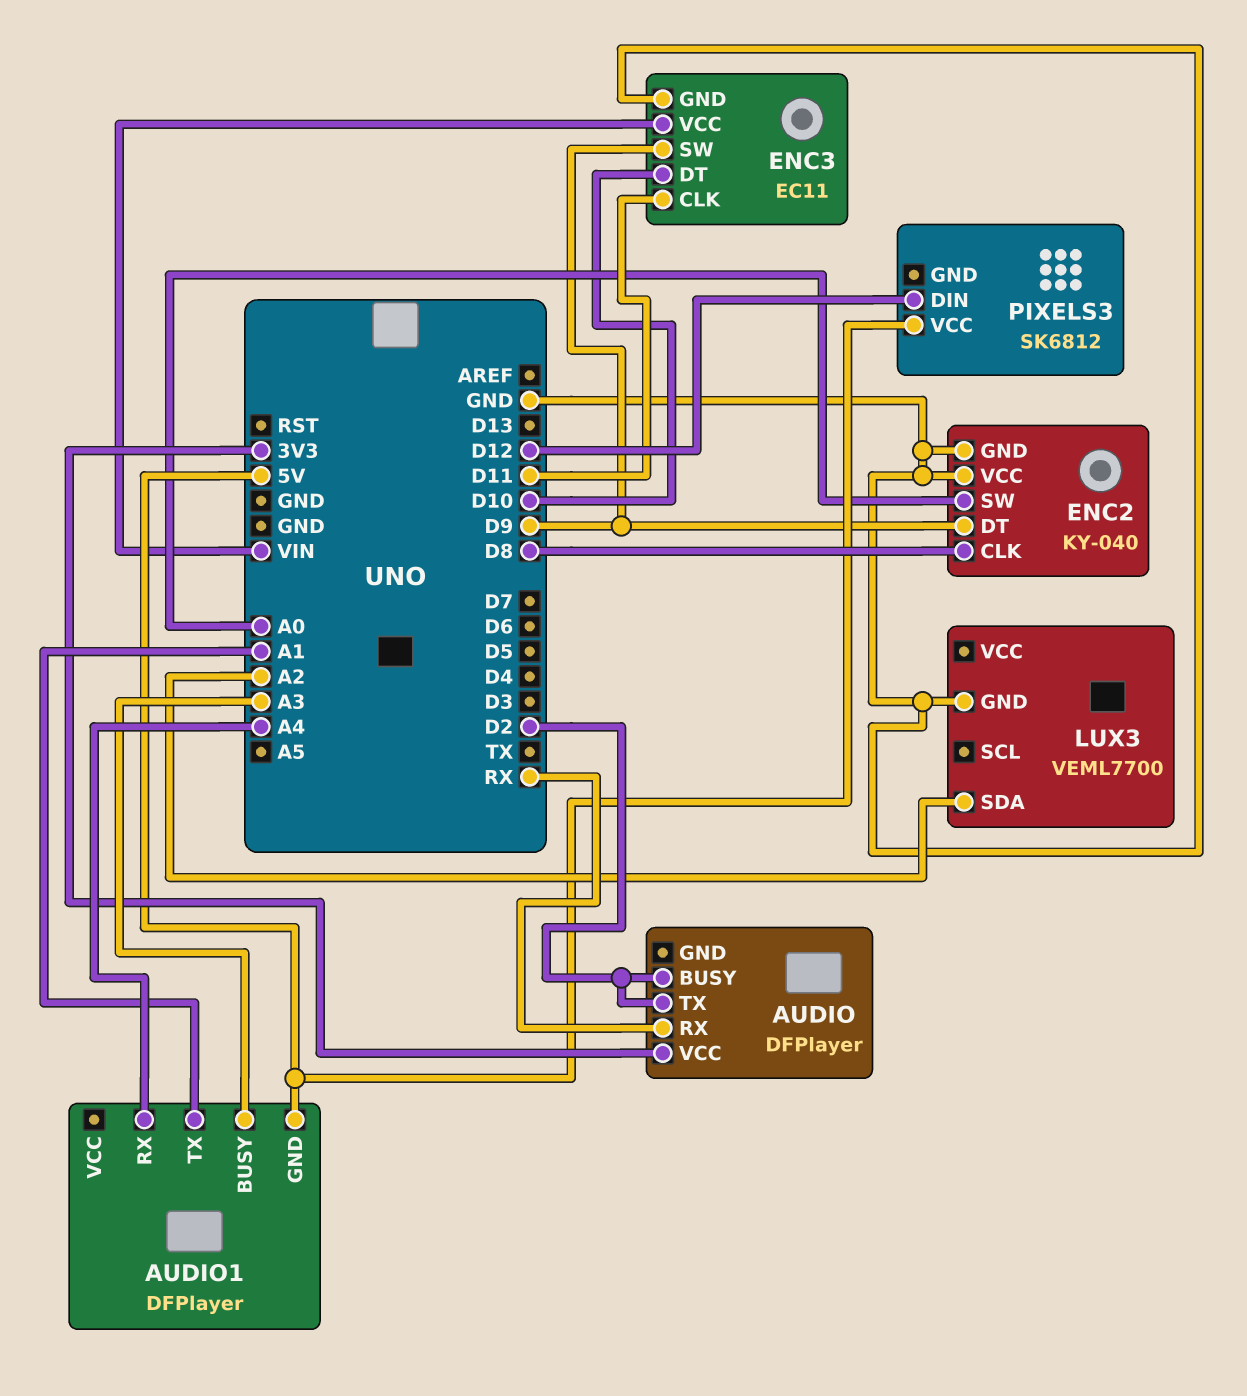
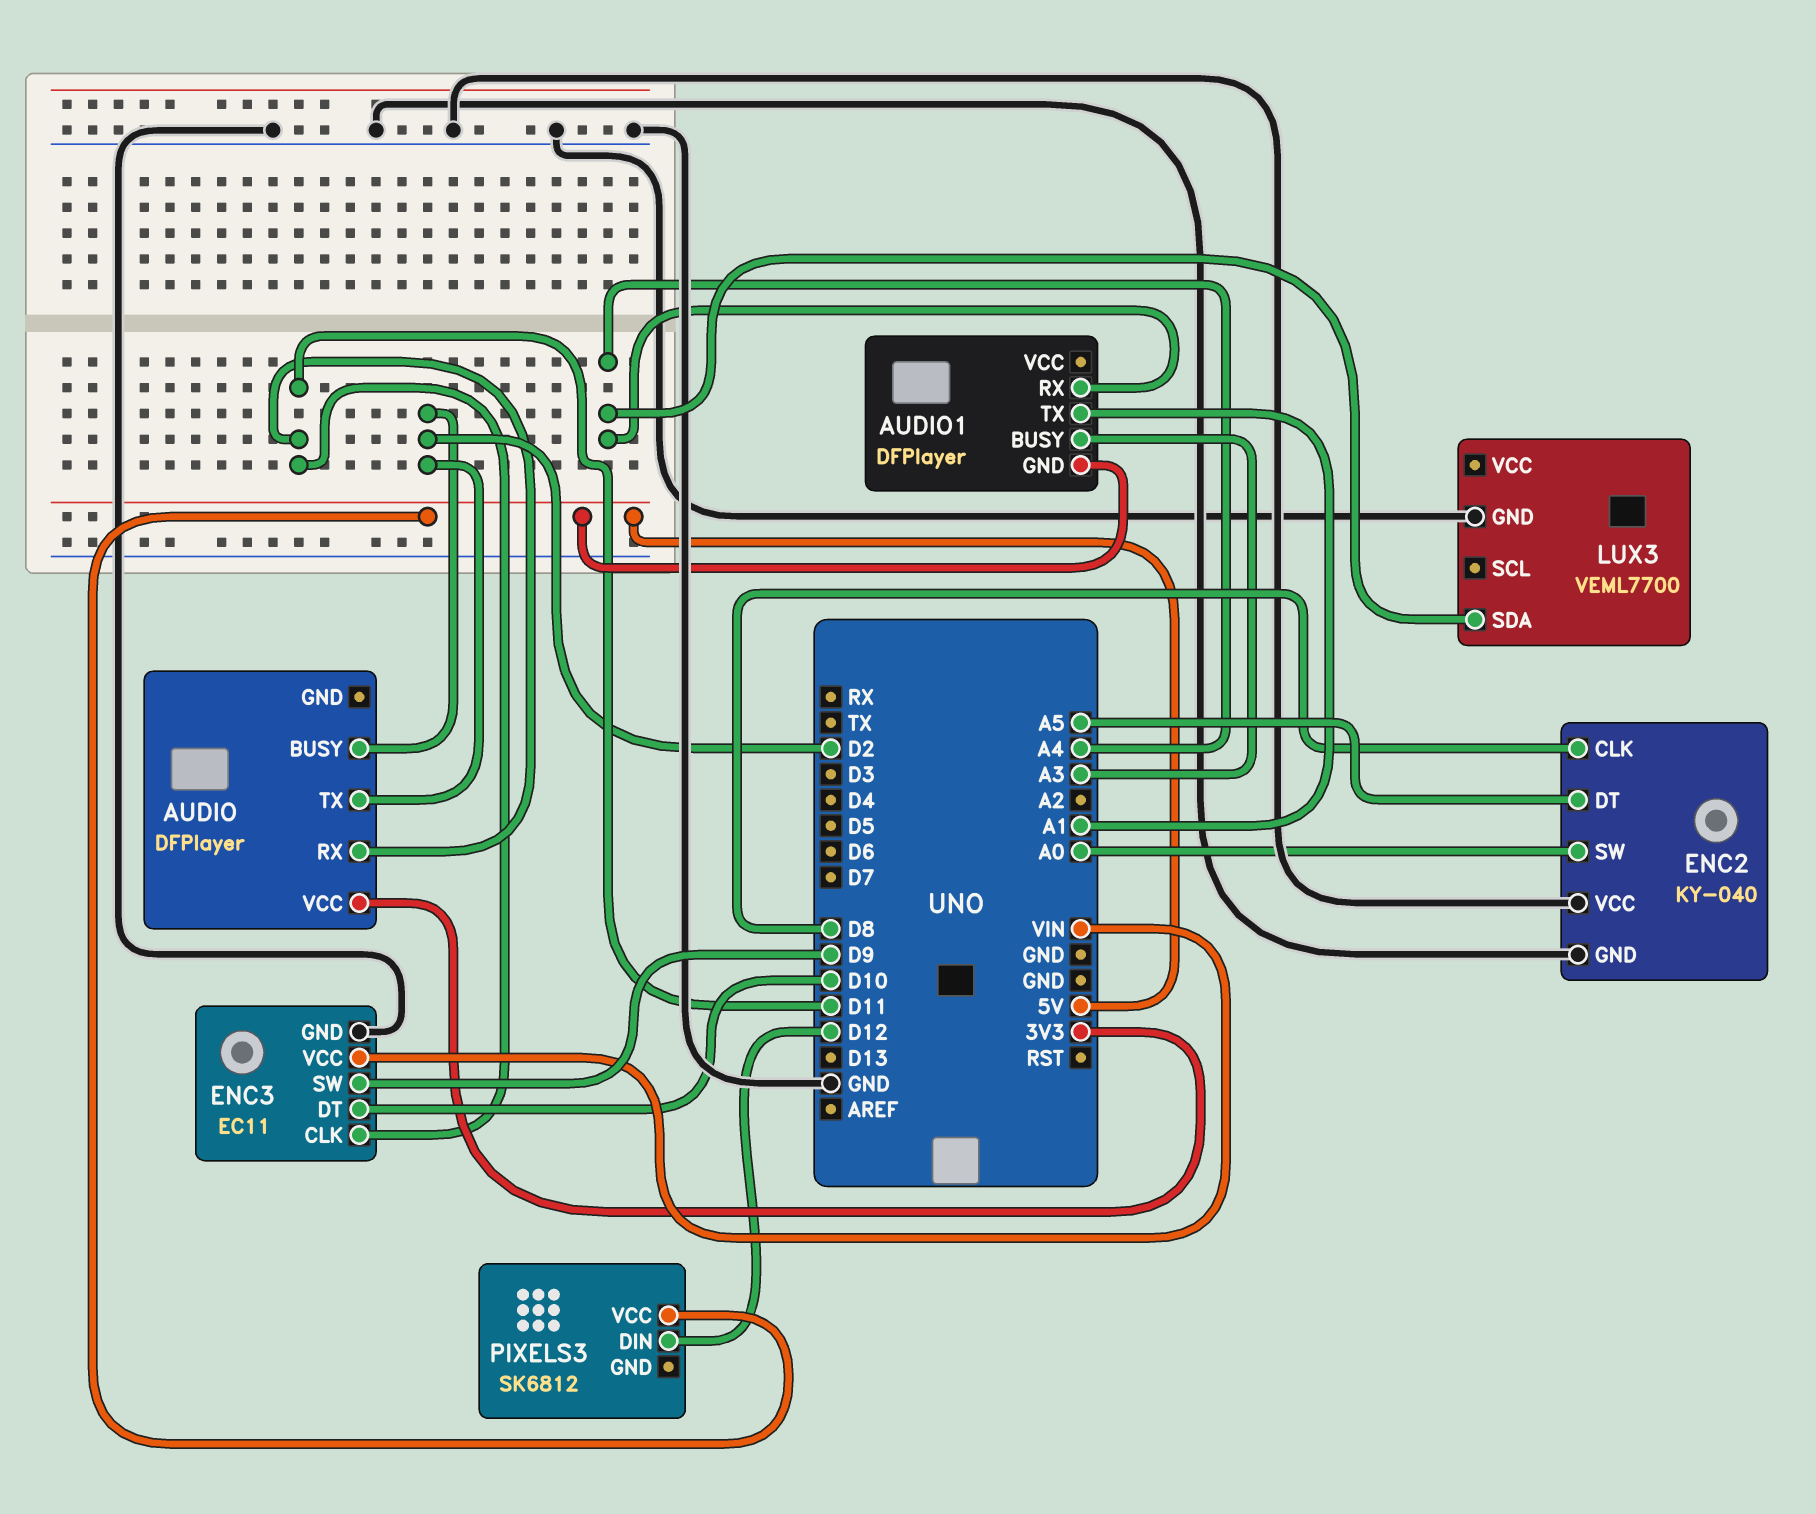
AUDIO pin RX: RX -> D11
ENC2 pin DT: D9 -> A5
LUX3 pin SDA: A2 -> A4

